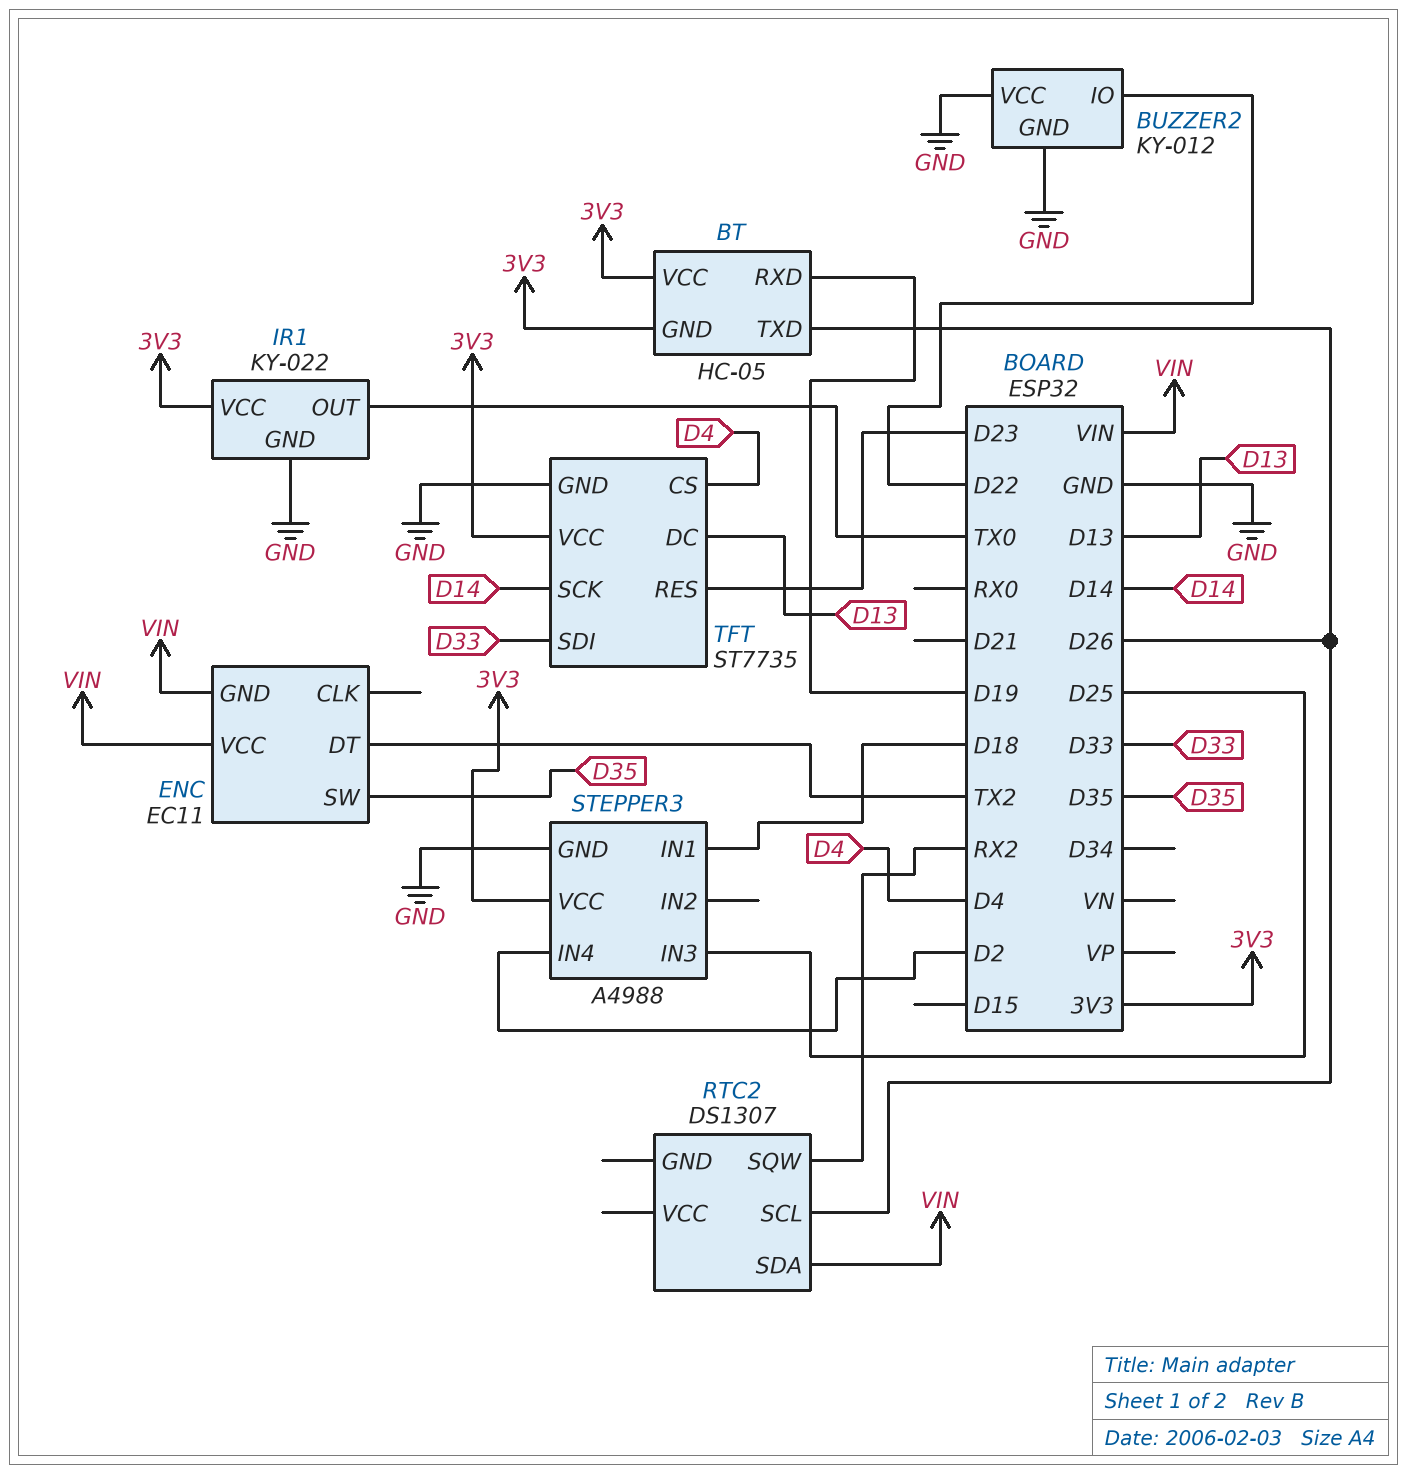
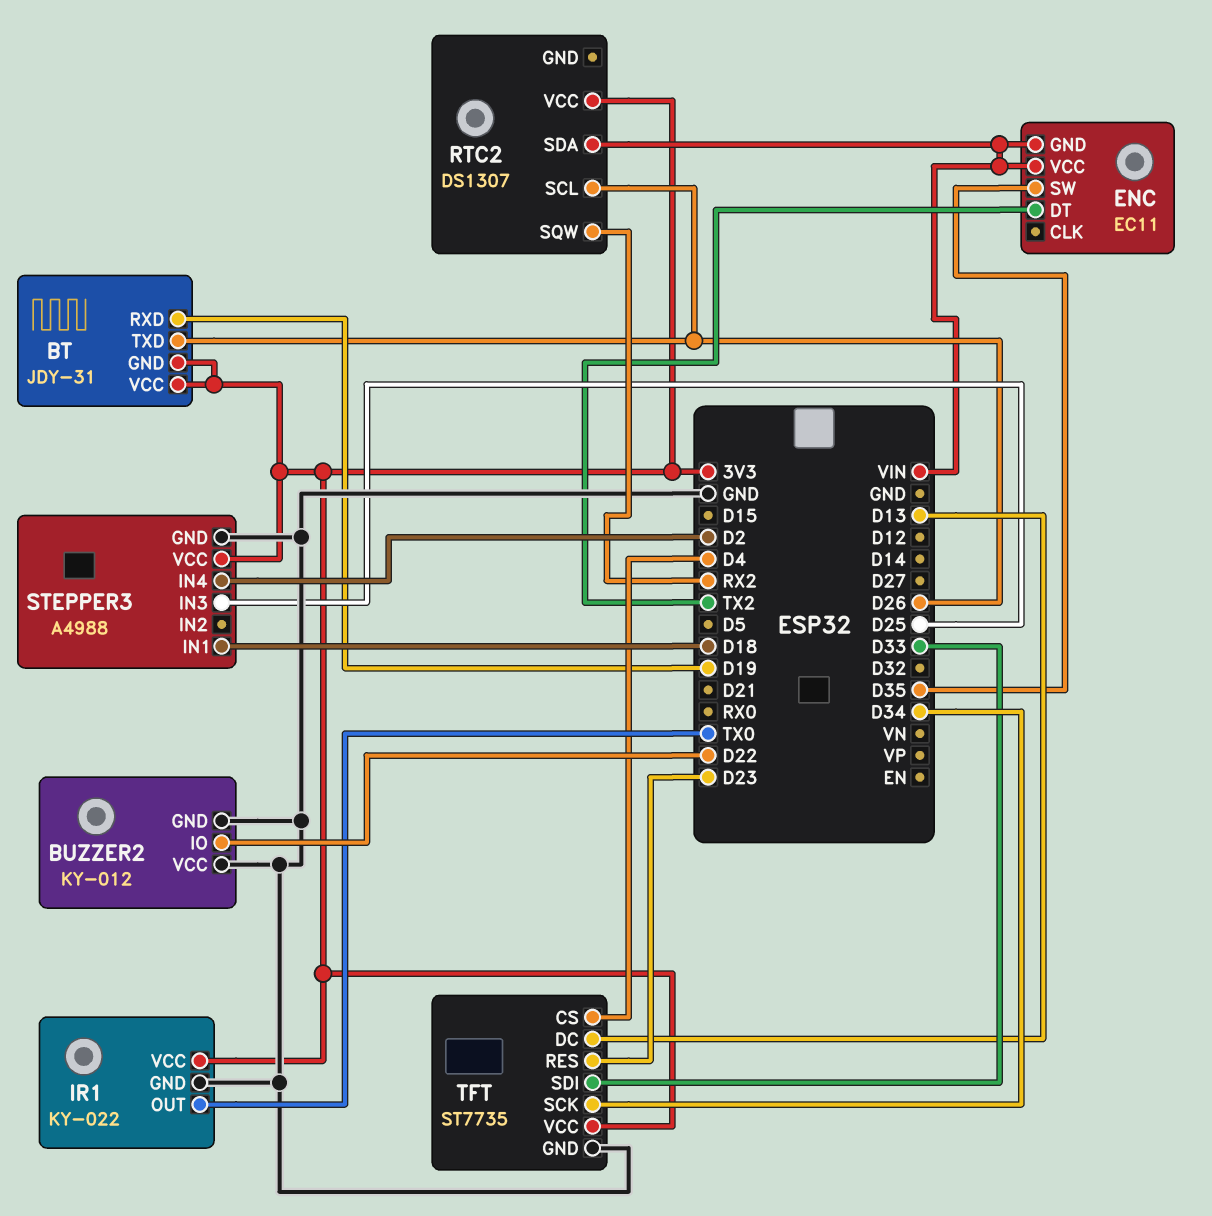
BT: HC-05 -> JDY-31
RTC2 pin VCC: none -> 3V3
TFT pin SCK: D14 -> D34

